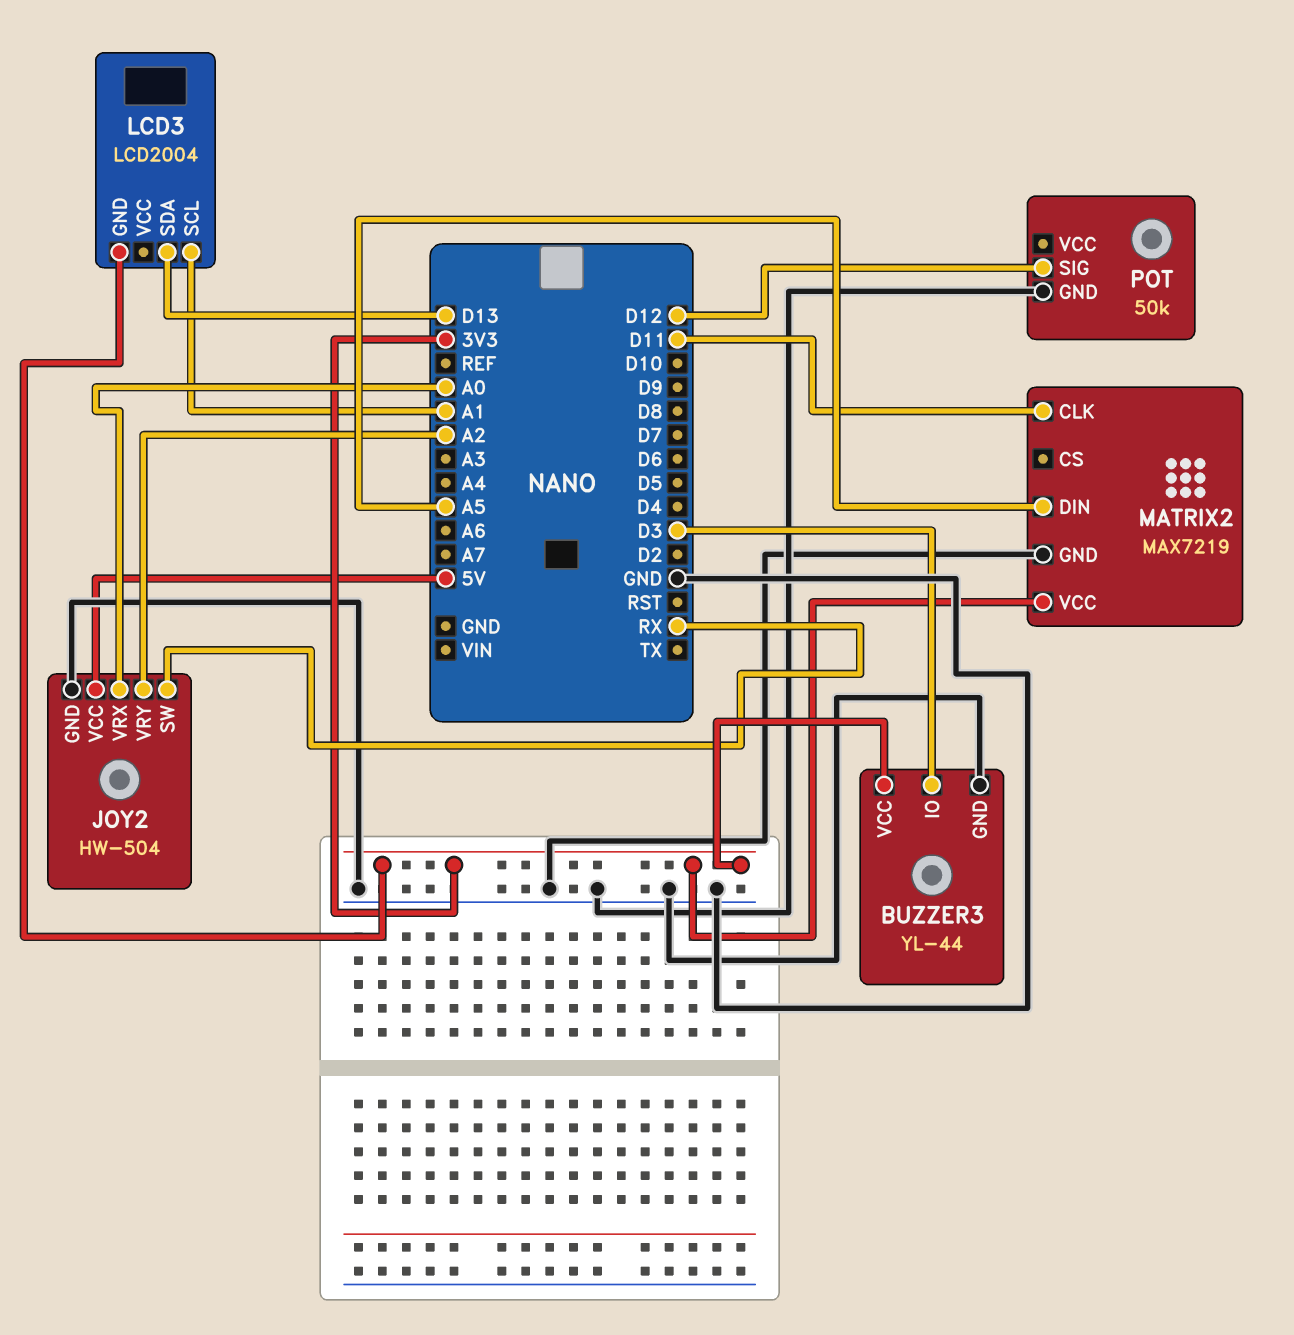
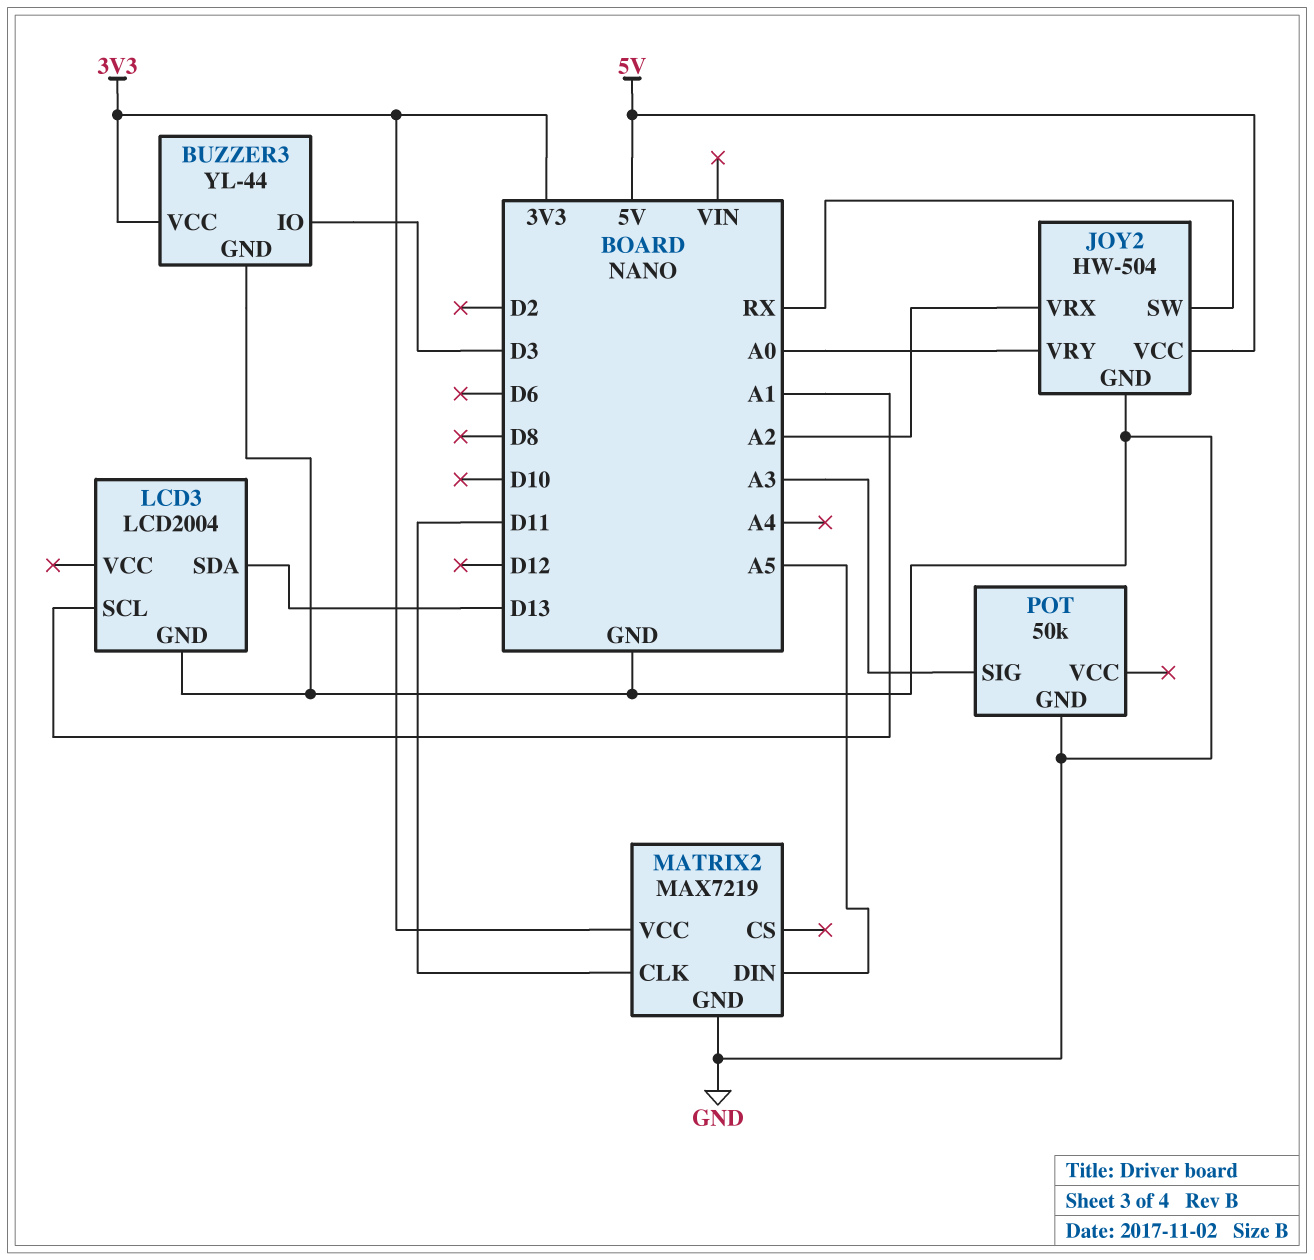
JOY2 pin VRX: A0 -> A2
JOY2 pin VRY: A2 -> A0
LCD3 pin GND: 3V3 -> GND
POT pin SIG: D12 -> A3

